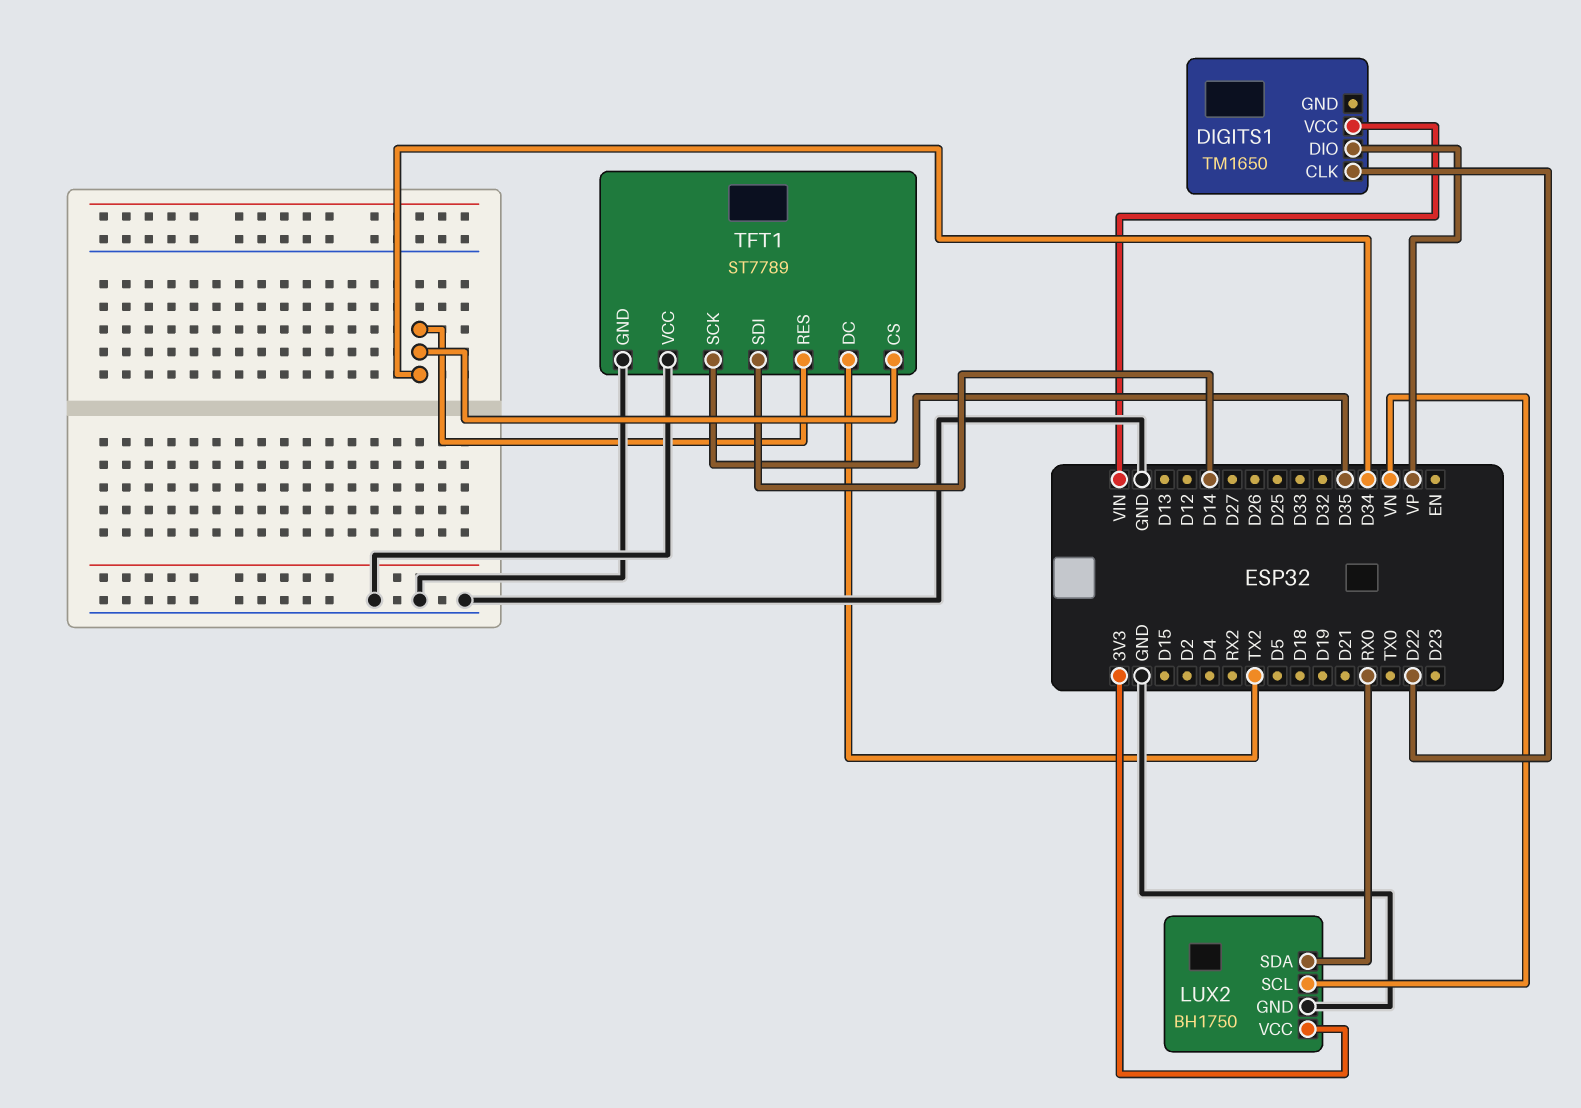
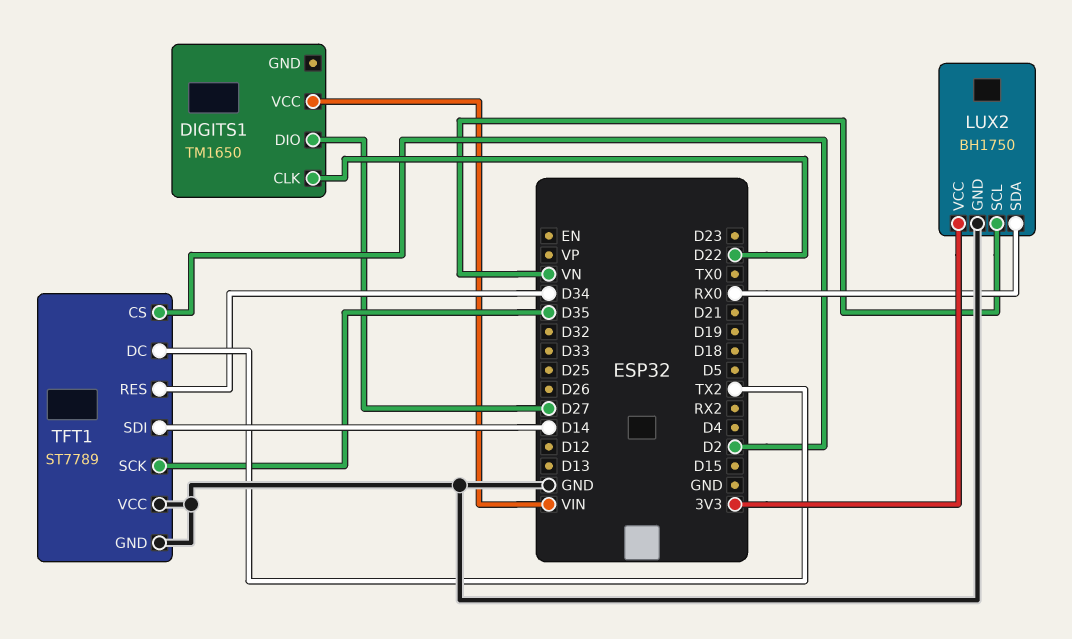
DIGITS1 pin DIO: VP -> D27
TFT1 pin CS: D34 -> D2

